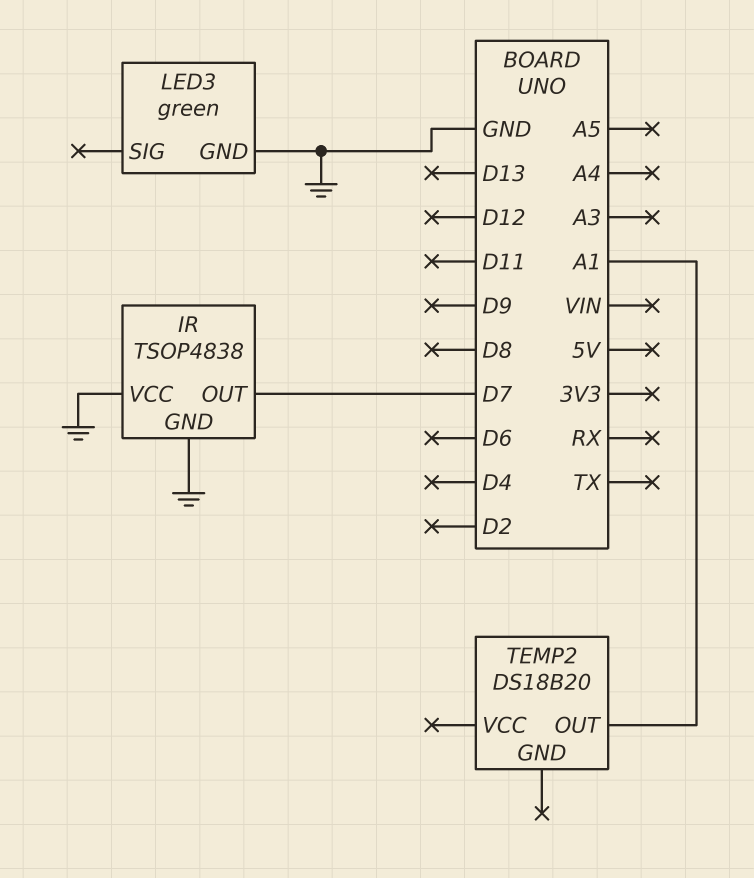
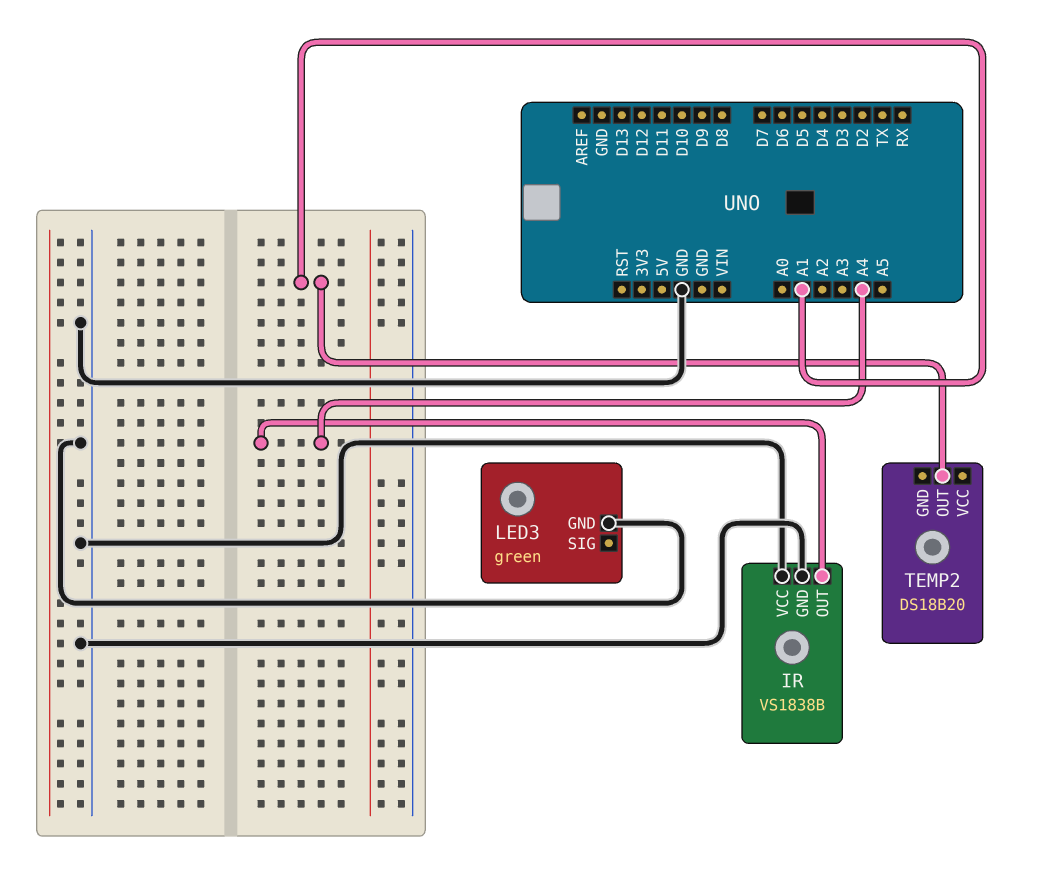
IR: TSOP4838 -> VS1838B
IR pin OUT: D7 -> A4

